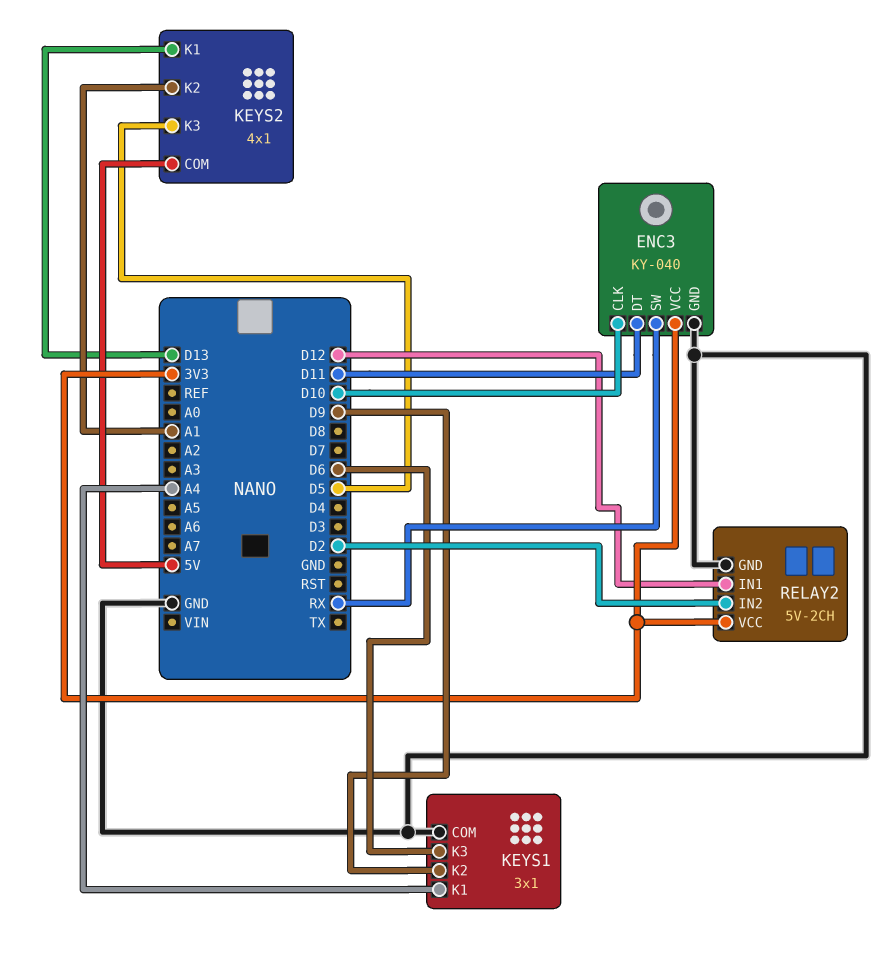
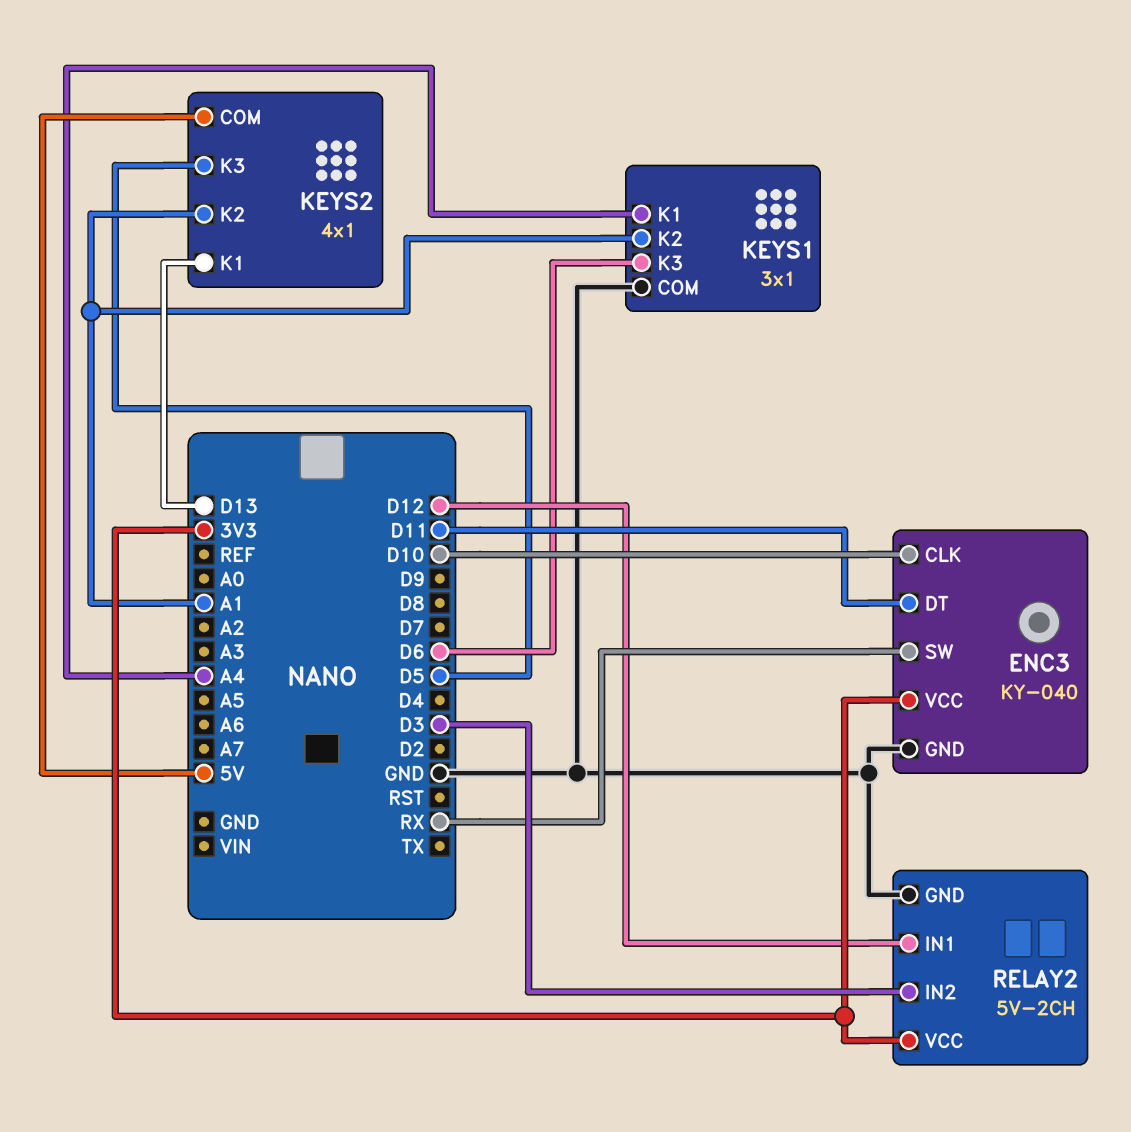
KEYS1 pin K2: D9 -> A1
RELAY2 pin IN2: D2 -> D3

